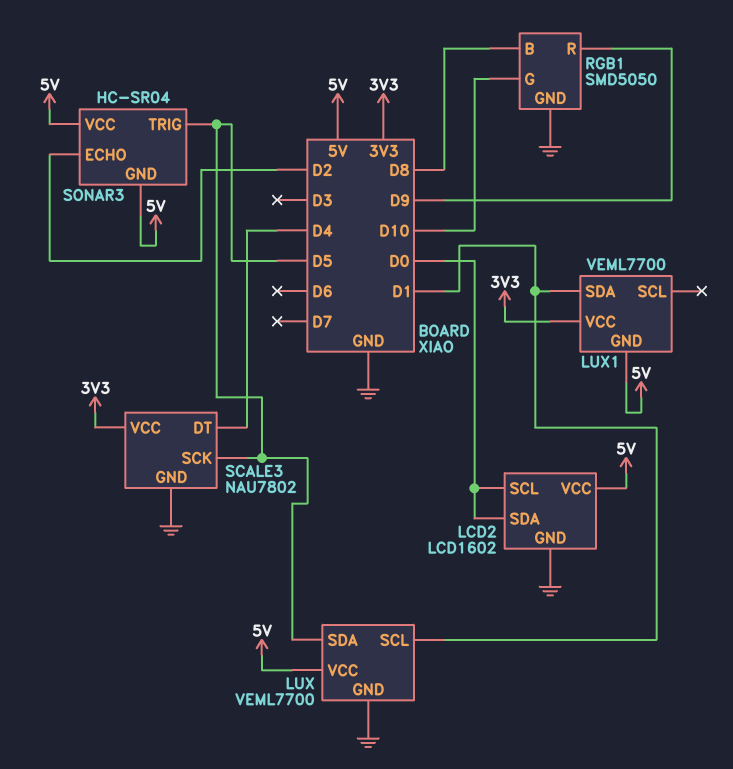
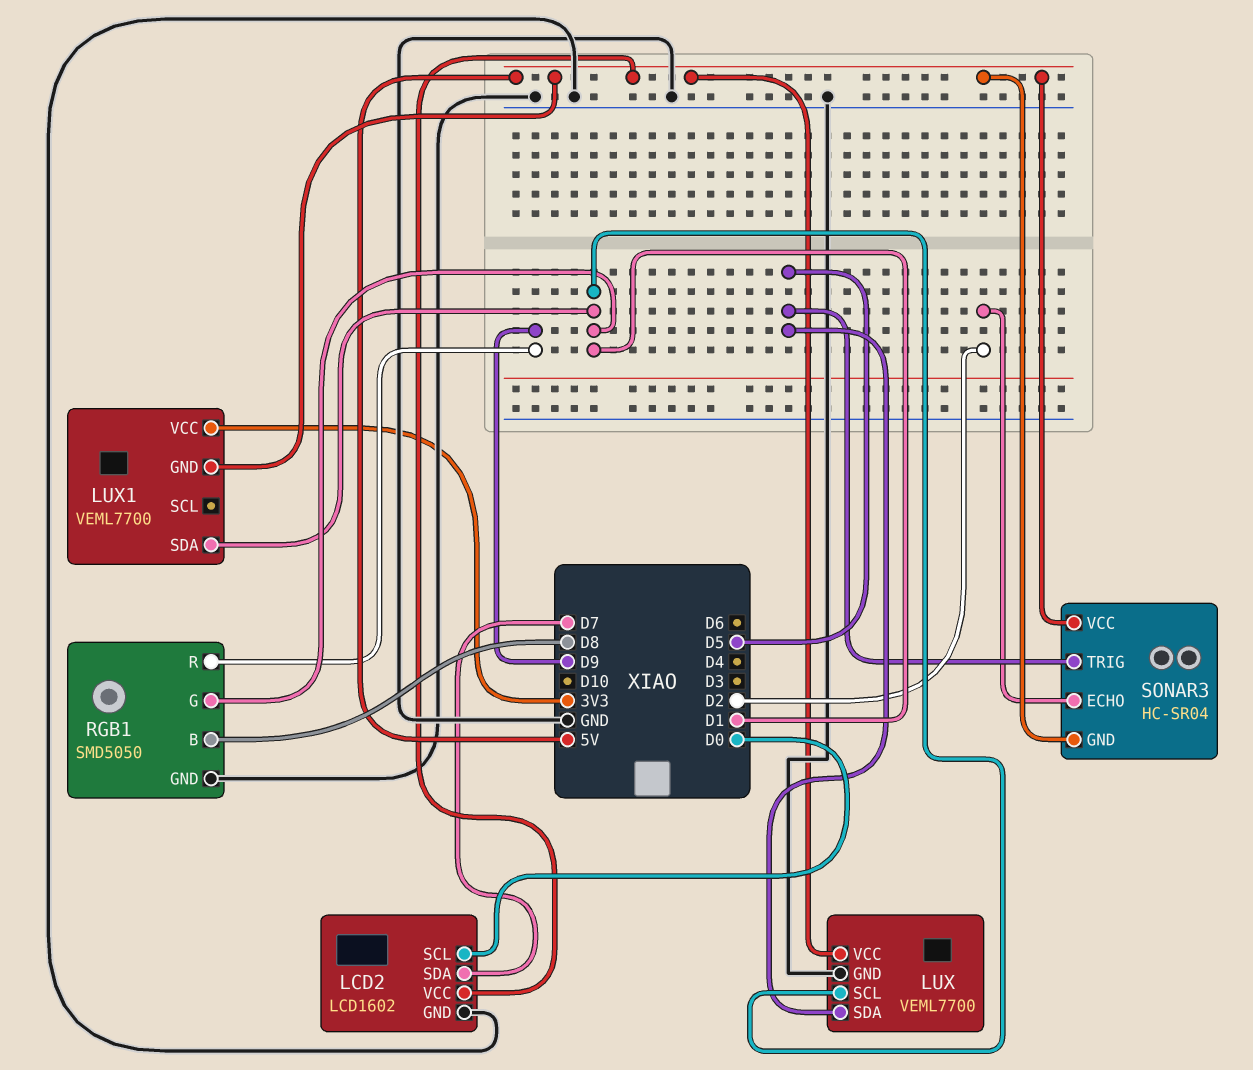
LCD2 pin SDA: D0 -> D7
RGB1 pin G: D10 -> D1
SCALE3: NAU7802 -> none
SCALE3 pin DT: D4 -> none
SCALE3 pin GND: GND -> none
SCALE3 pin SCK: D5 -> none
SCALE3 pin VCC: 3V3 -> none

